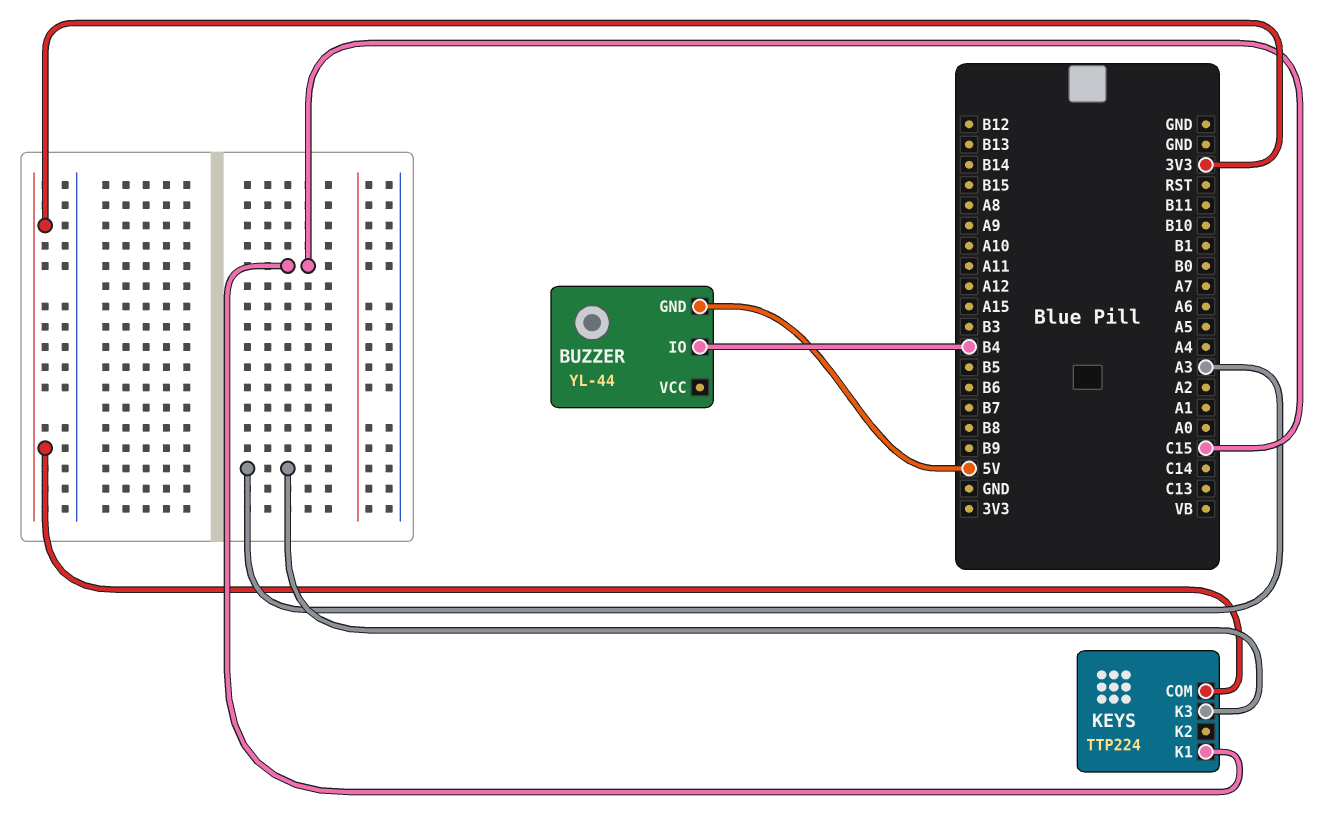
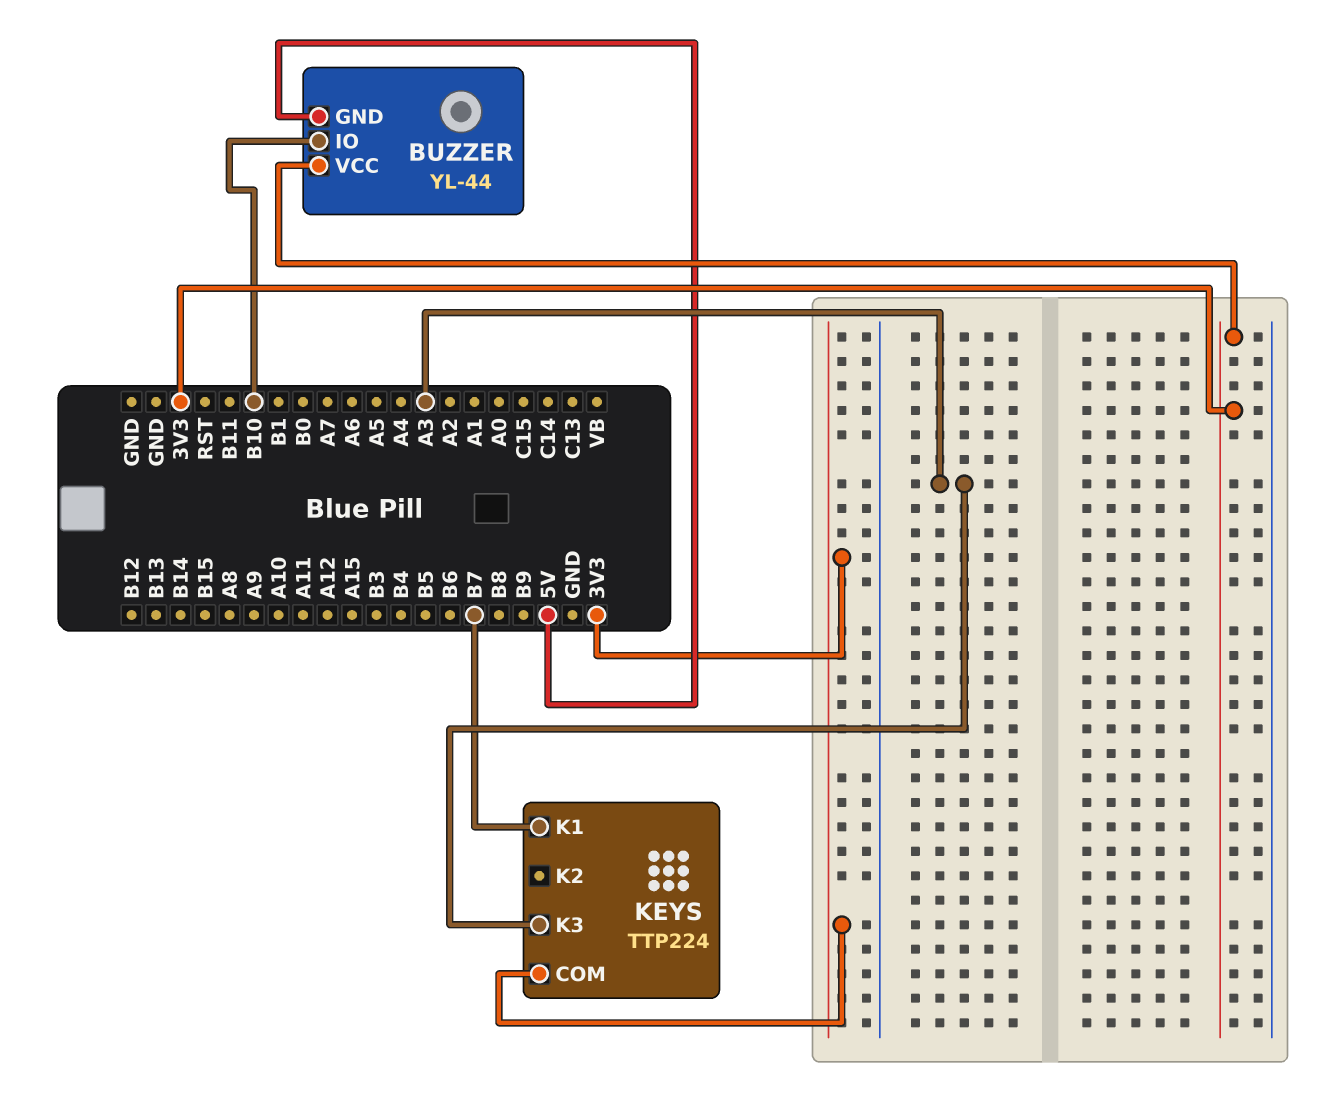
BUZZER pin IO: B4 -> B10
BUZZER pin VCC: none -> 3V3
KEYS pin K1: C15 -> B7

